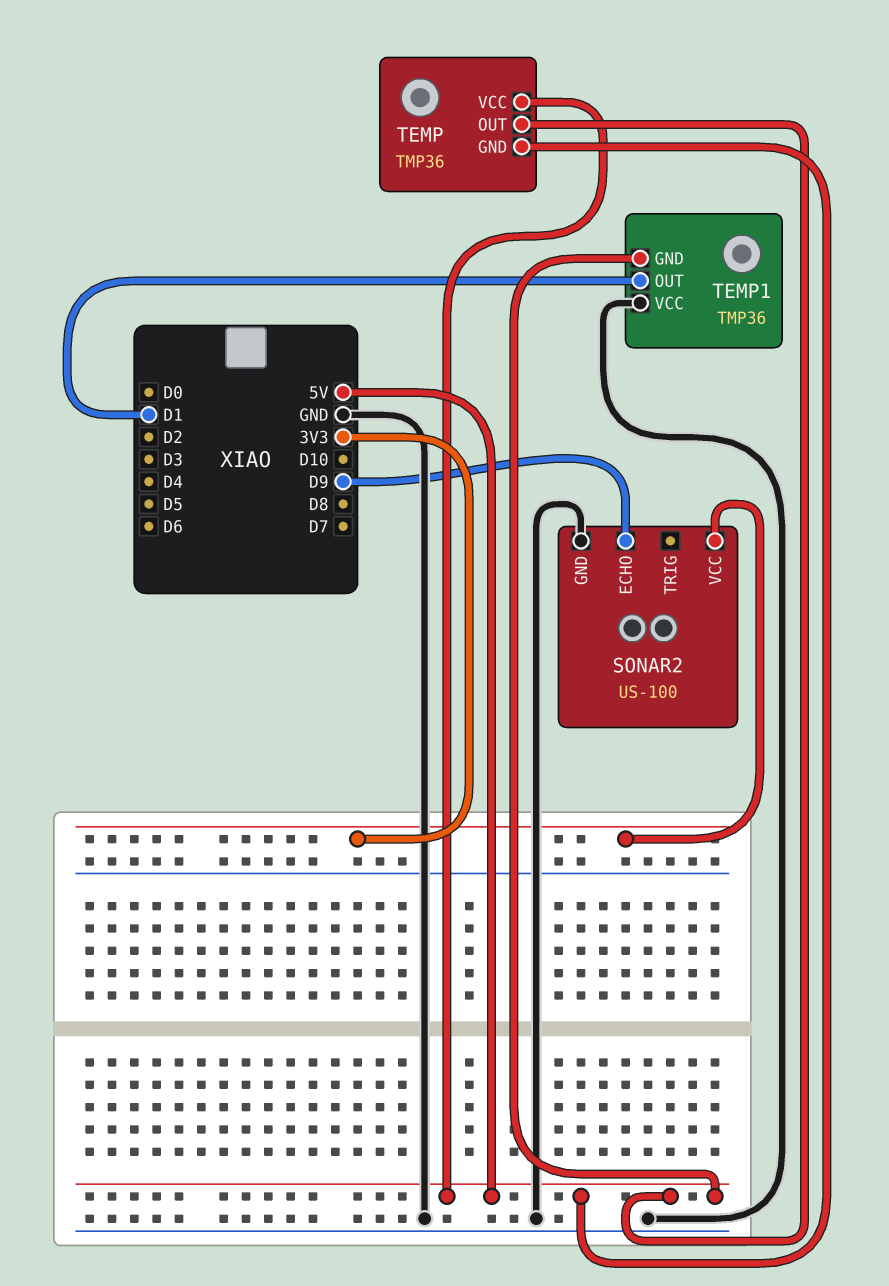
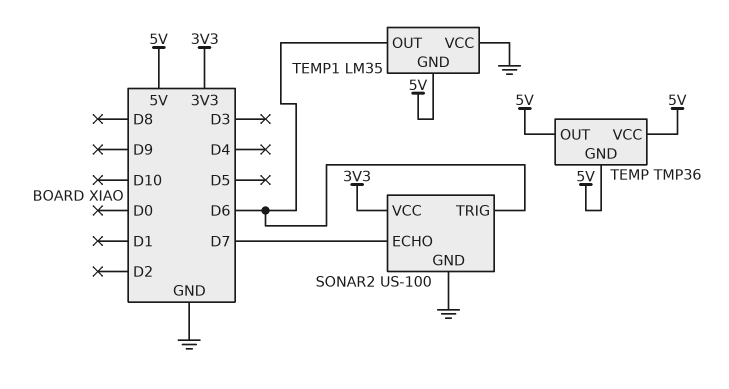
SONAR2 pin ECHO: D9 -> D7
SONAR2 pin TRIG: none -> D6
TEMP1: TMP36 -> LM35
TEMP1 pin OUT: D1 -> D6

